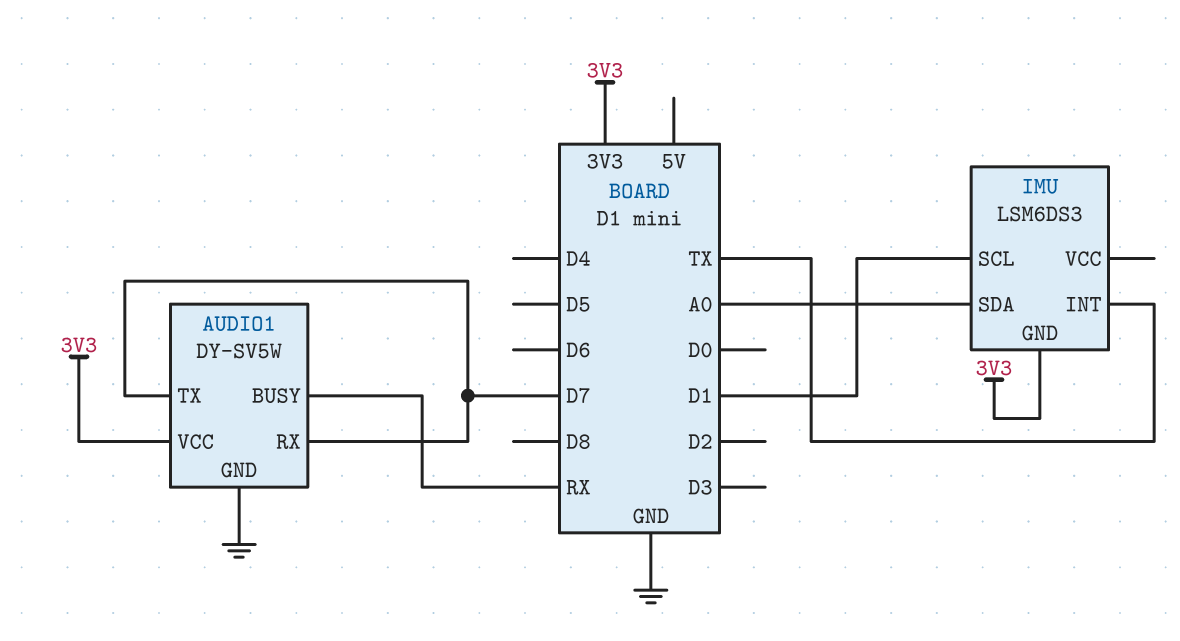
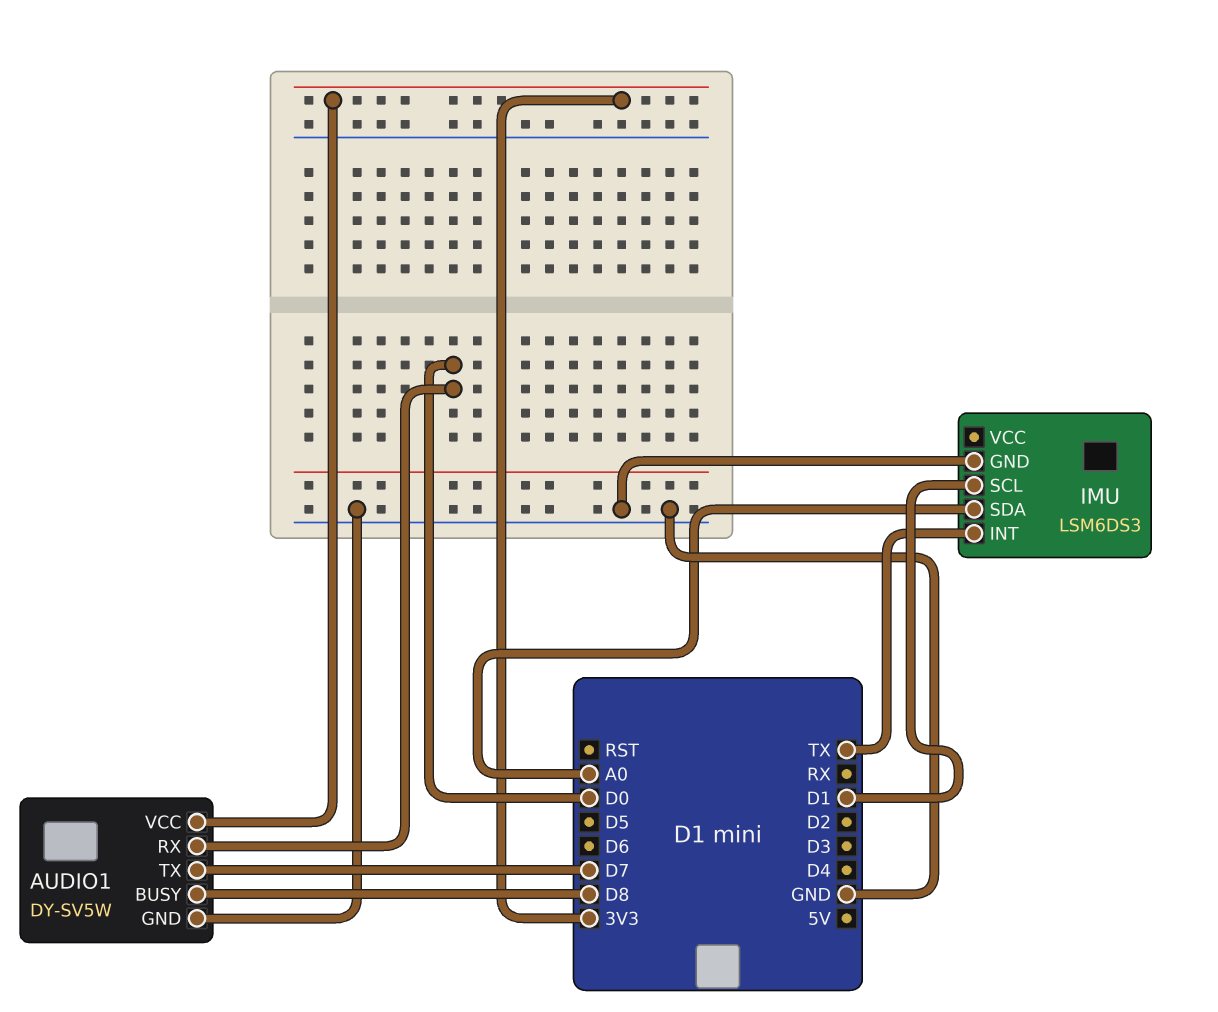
AUDIO1 pin BUSY: RX -> D8
AUDIO1 pin RX: D7 -> D0
IMU pin GND: 3V3 -> GND

